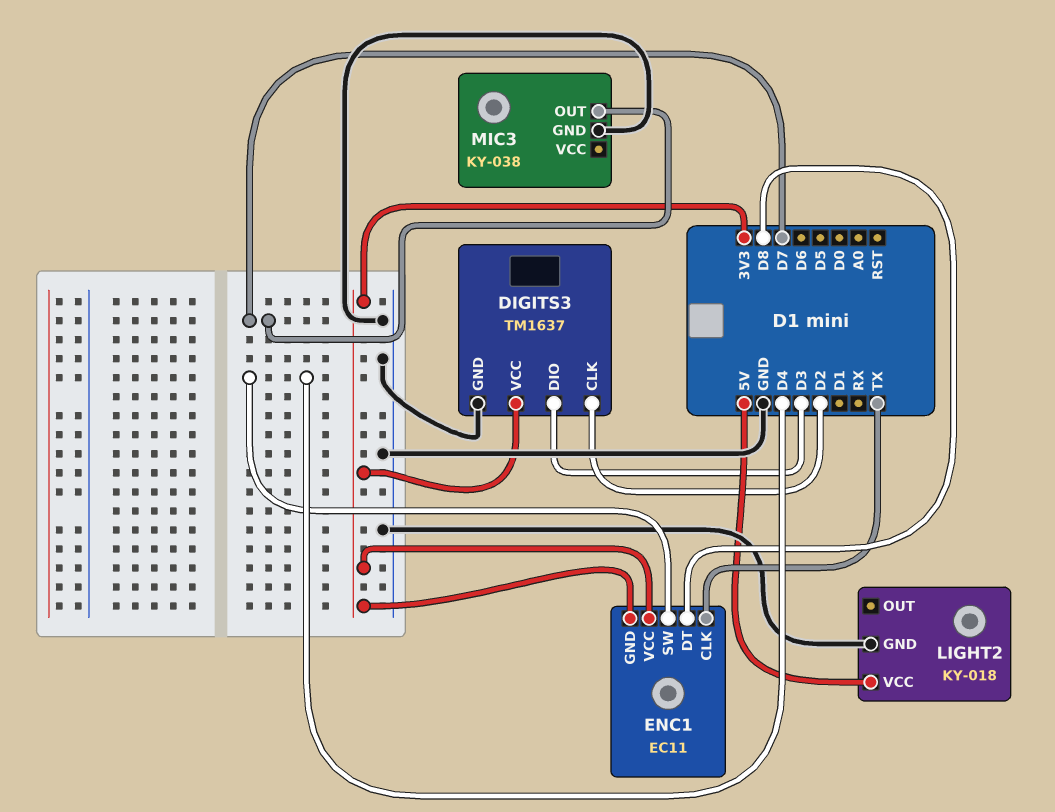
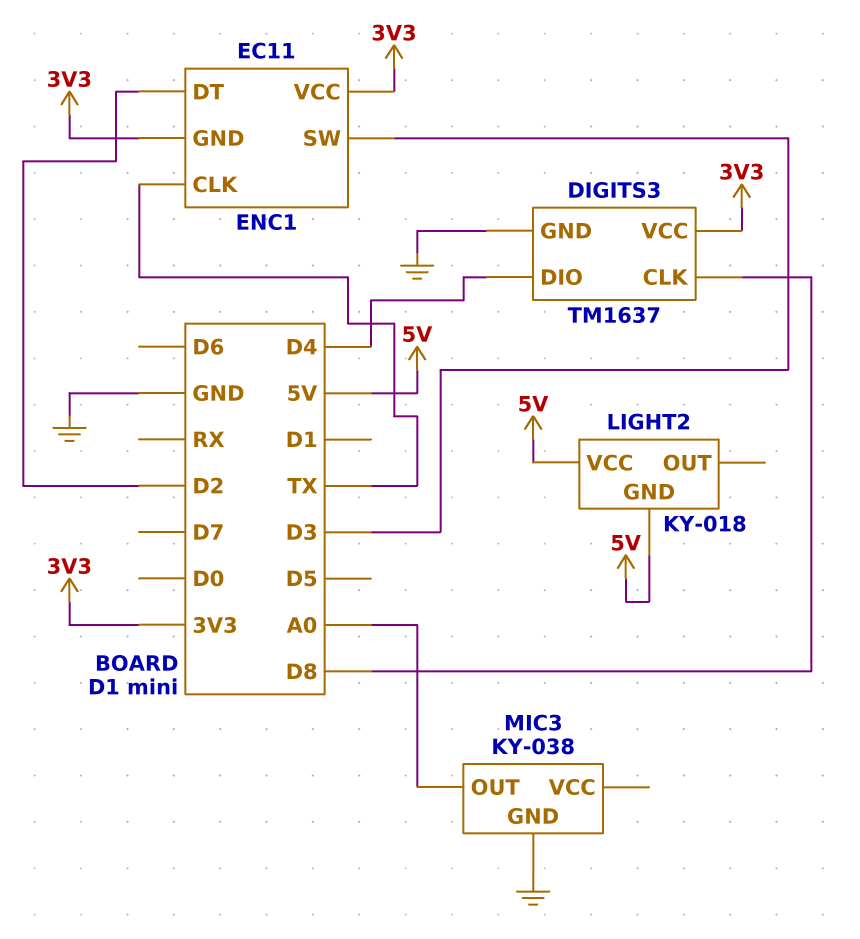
DIGITS3 pin CLK: D2 -> D8
DIGITS3 pin DIO: D3 -> D4
ENC1 pin DT: D8 -> D2
ENC1 pin SW: D4 -> D3
LIGHT2 pin GND: GND -> 5V
MIC3 pin OUT: D7 -> A0

